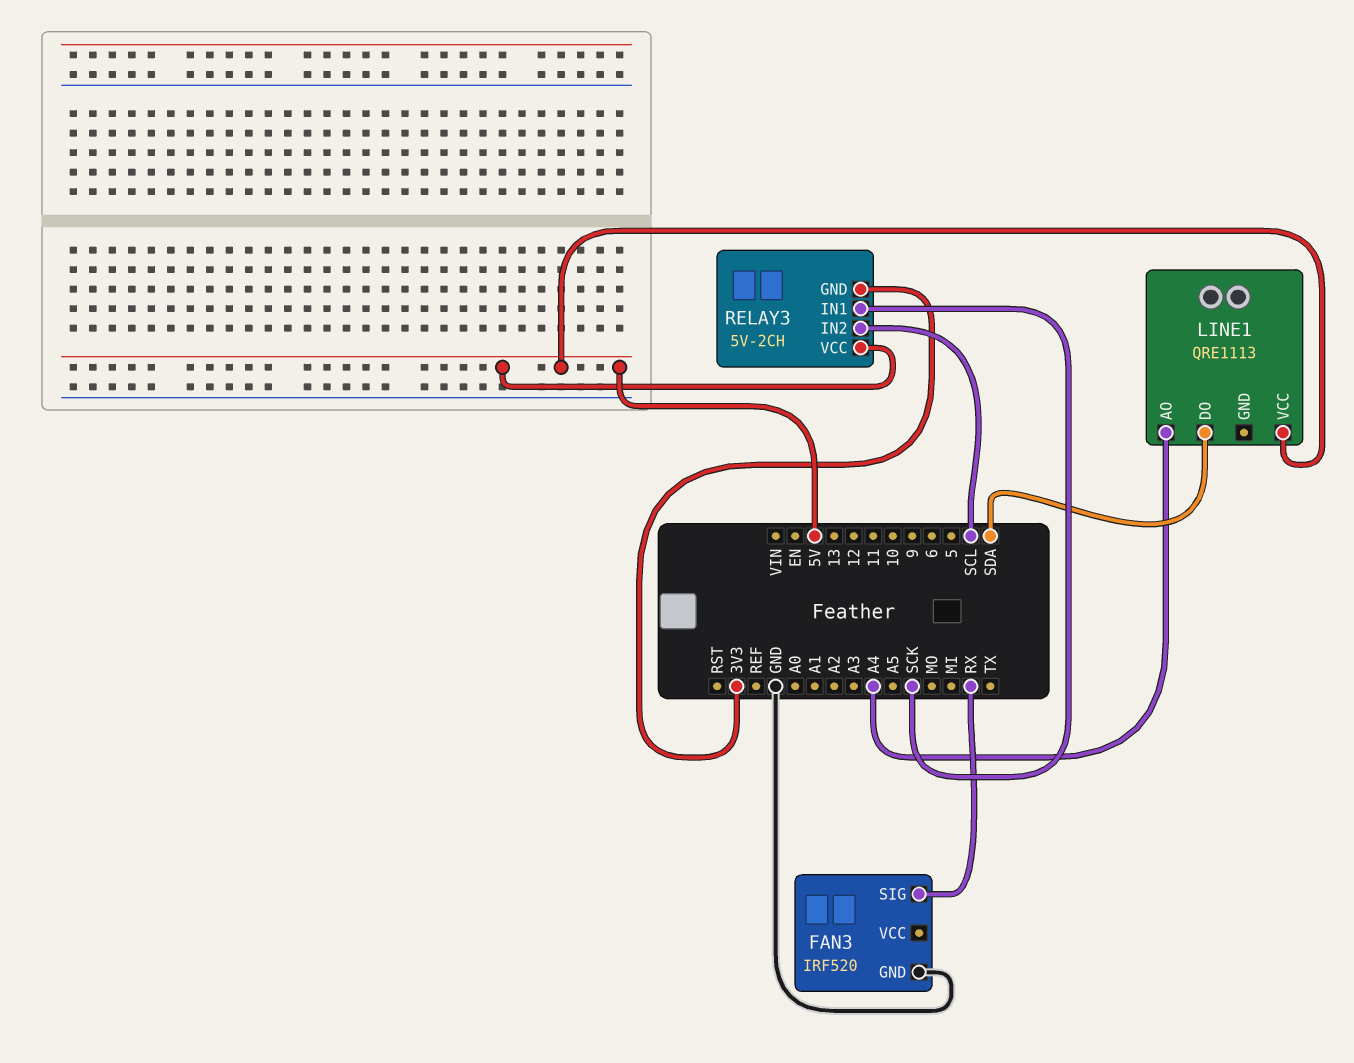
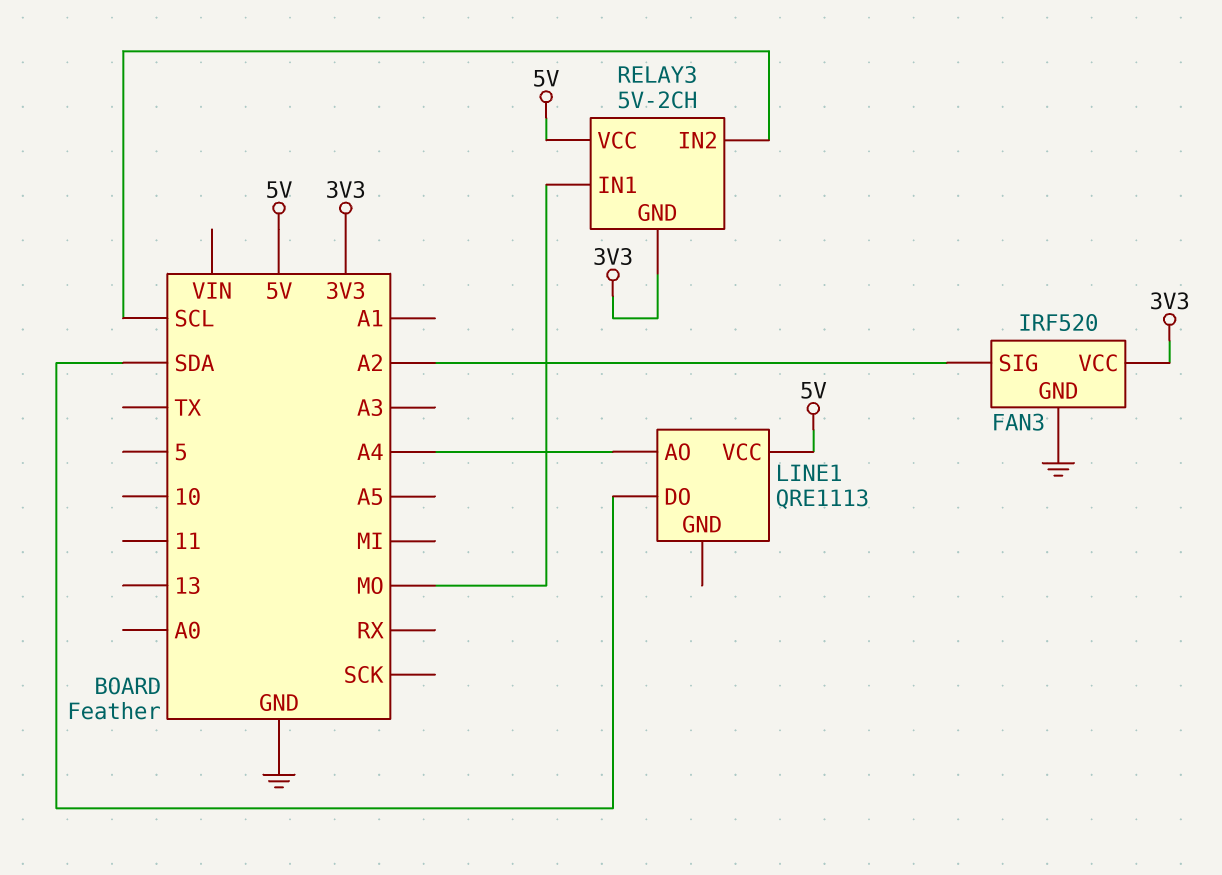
FAN3 pin SIG: RX -> A2
FAN3 pin VCC: none -> 3V3
RELAY3 pin IN1: SCK -> MO

